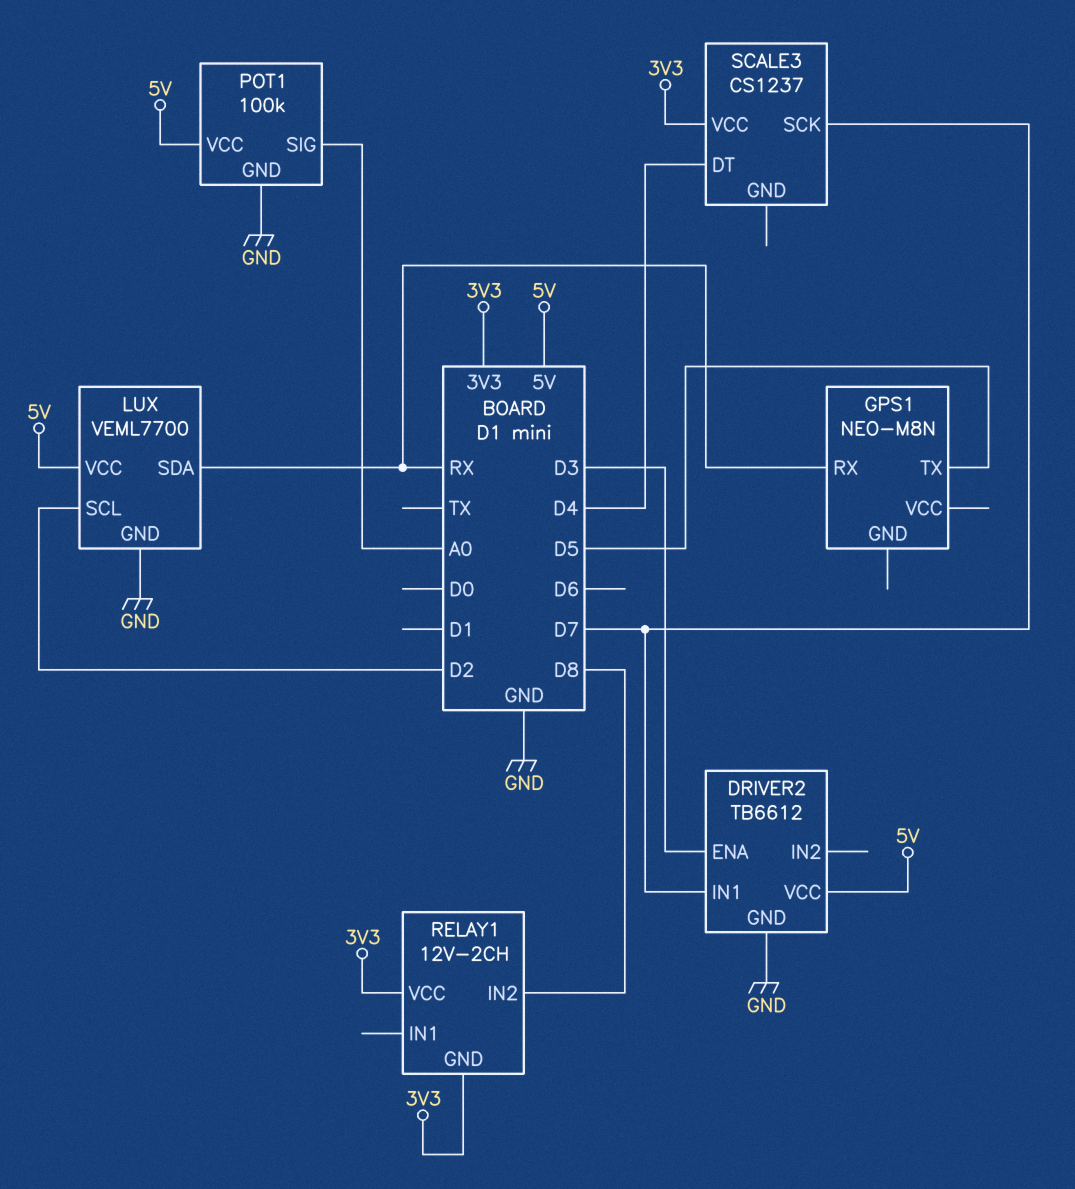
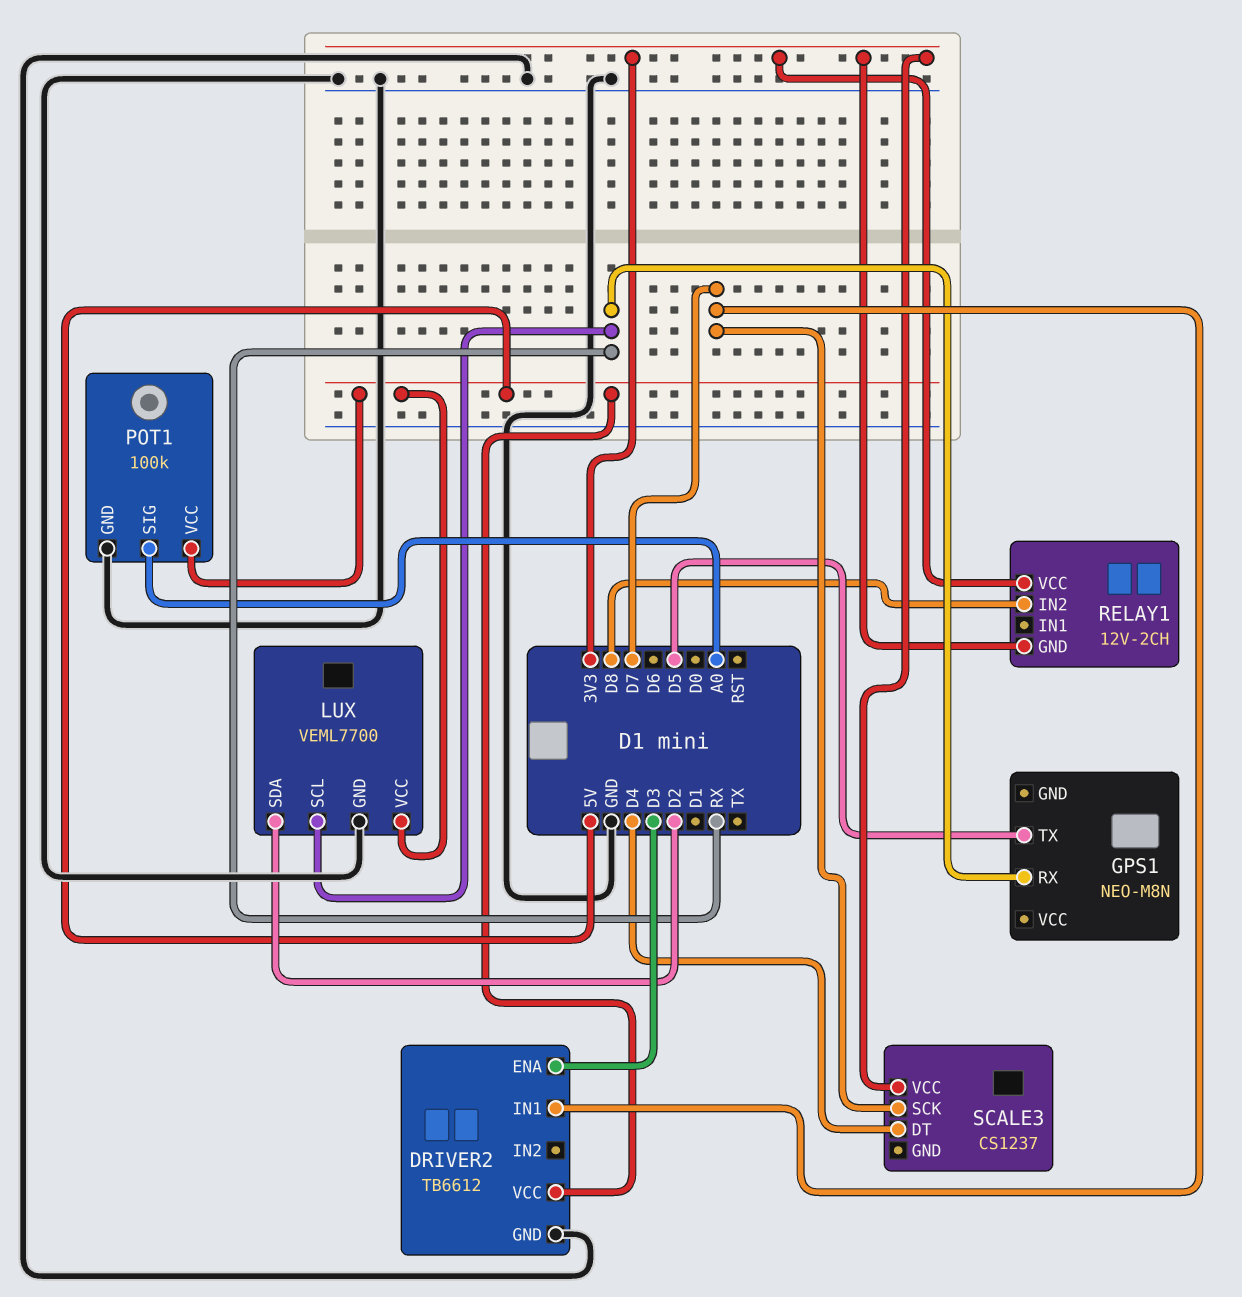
LUX pin SCL: D2 -> RX
LUX pin SDA: RX -> D2

